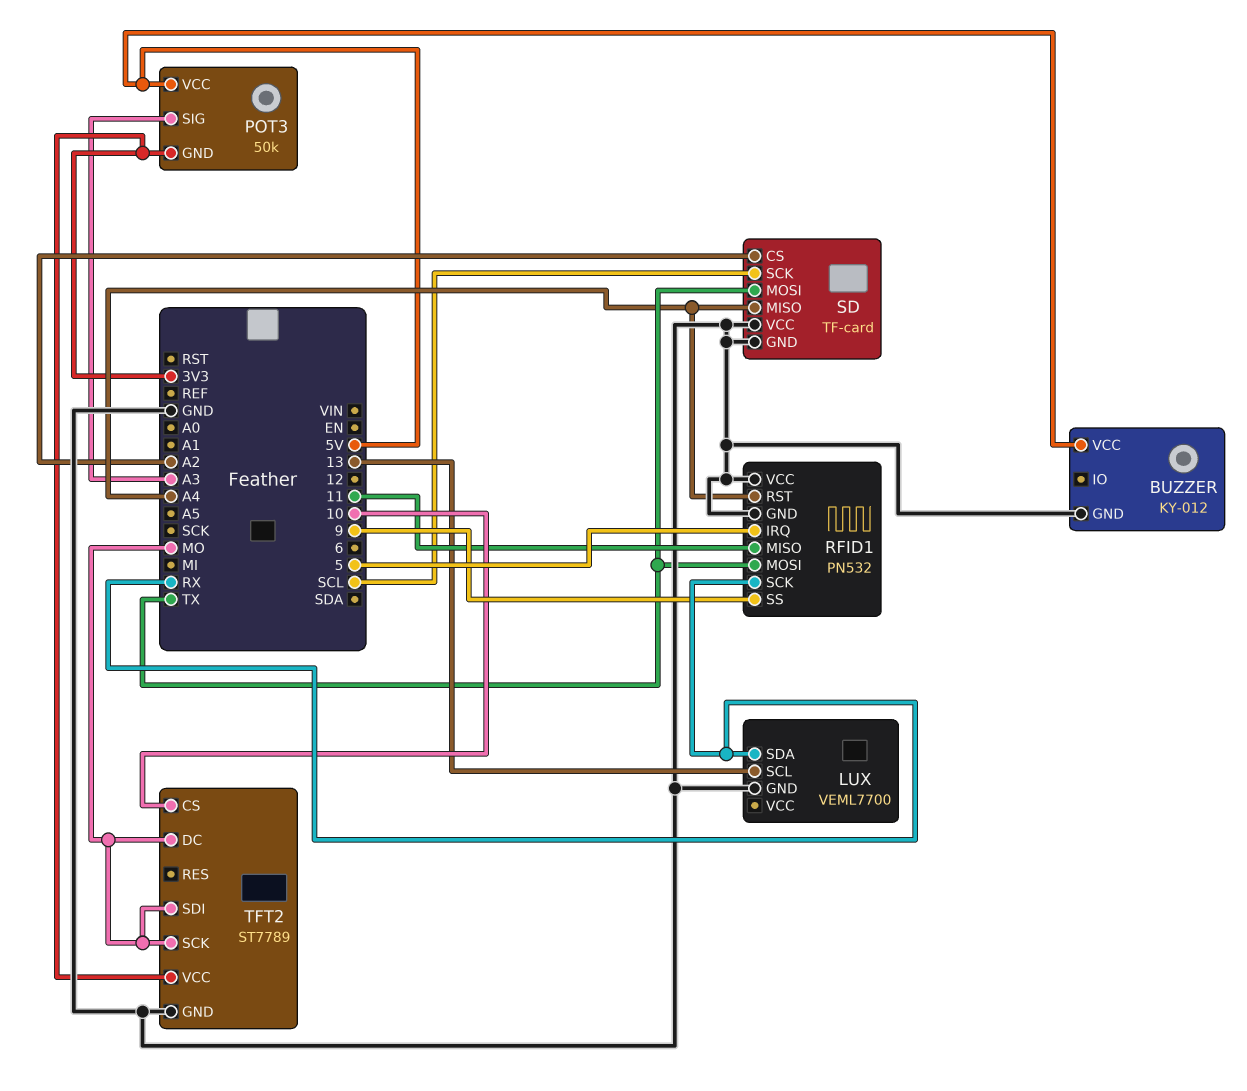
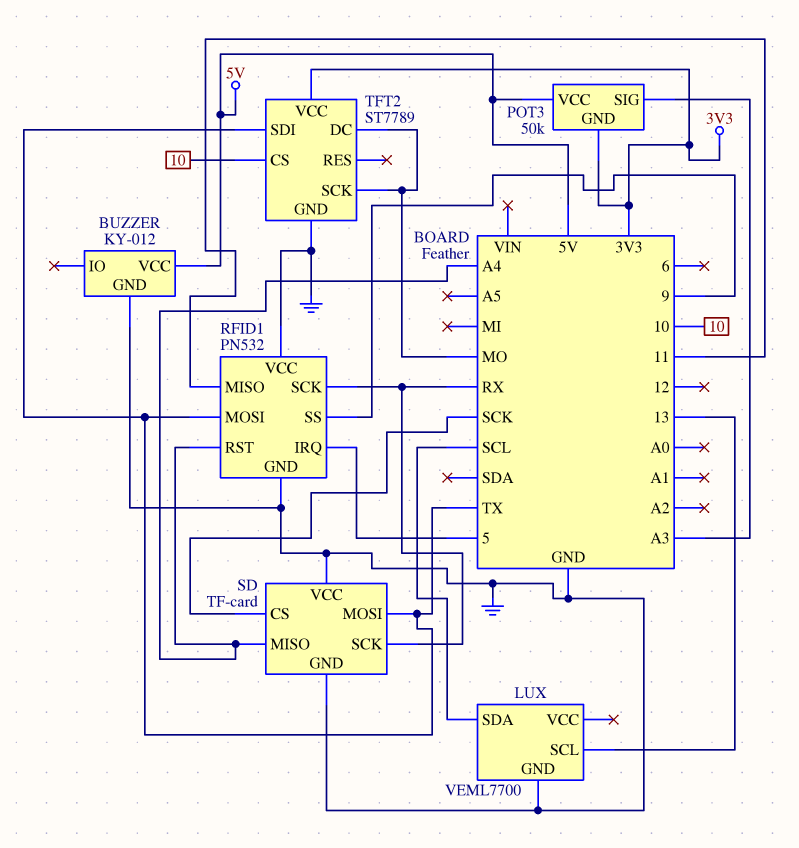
LUX pin SDA: RX -> SCL
SD pin CS: A2 -> SCK
SD pin SCK: SCL -> RX
TFT2 pin SDI: MO -> TX

